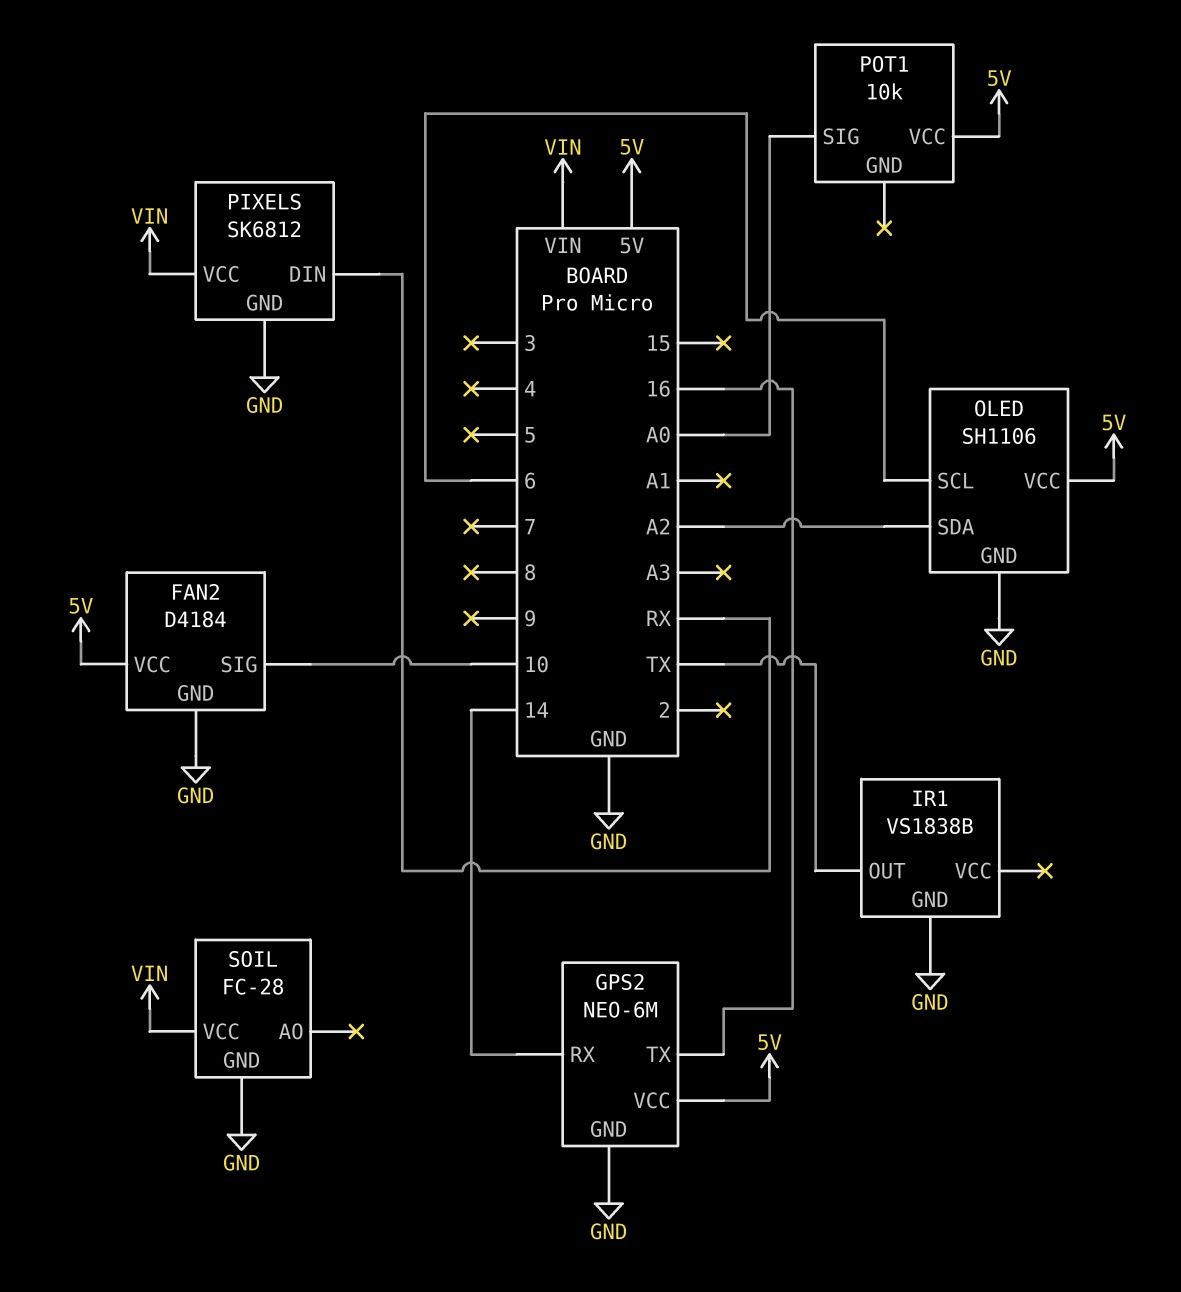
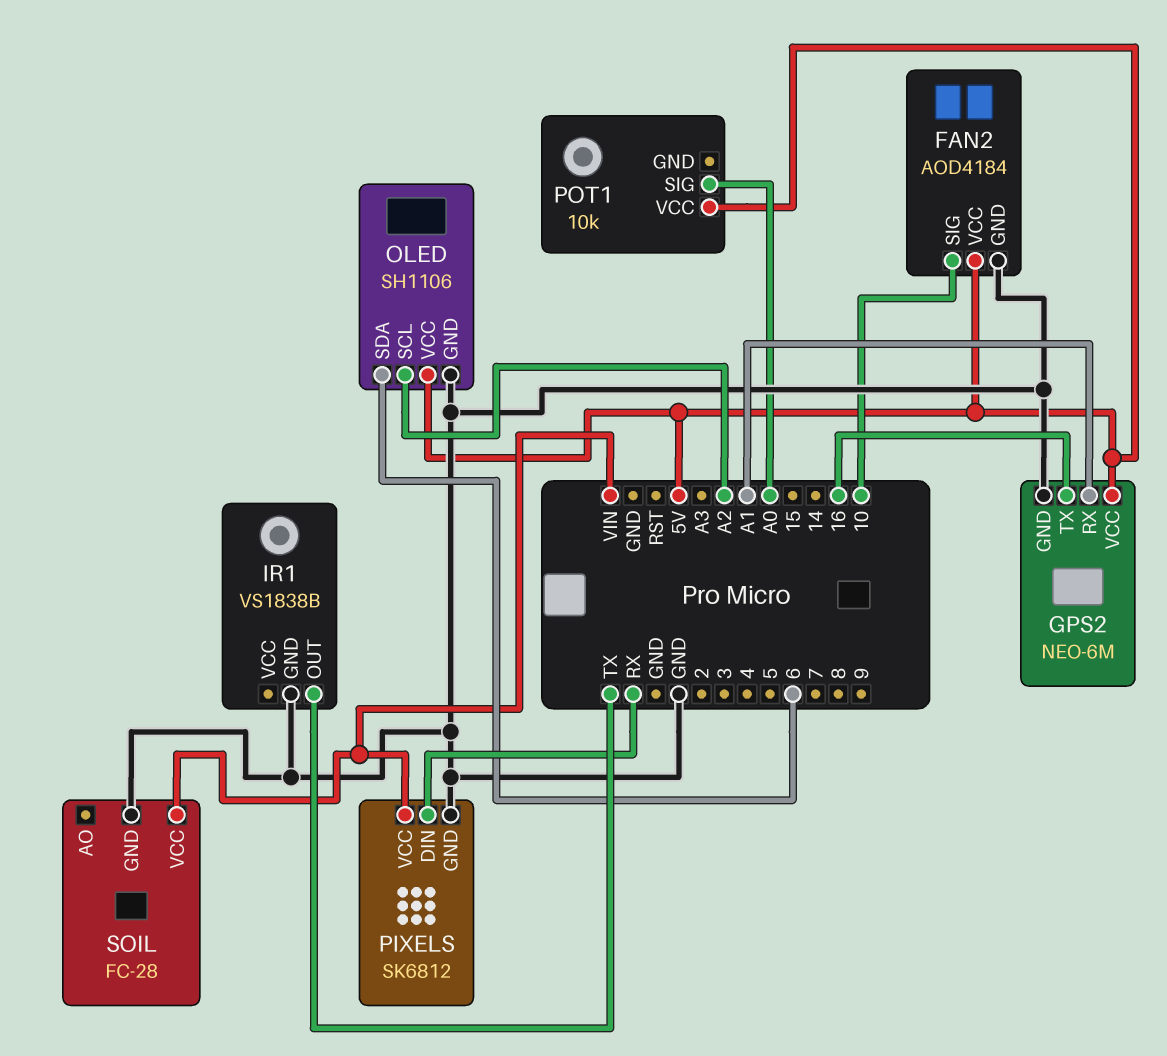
FAN2: D4184 -> AOD4184
GPS2 pin RX: 14 -> A1
OLED pin SCL: 6 -> A2
OLED pin SDA: A2 -> 6

